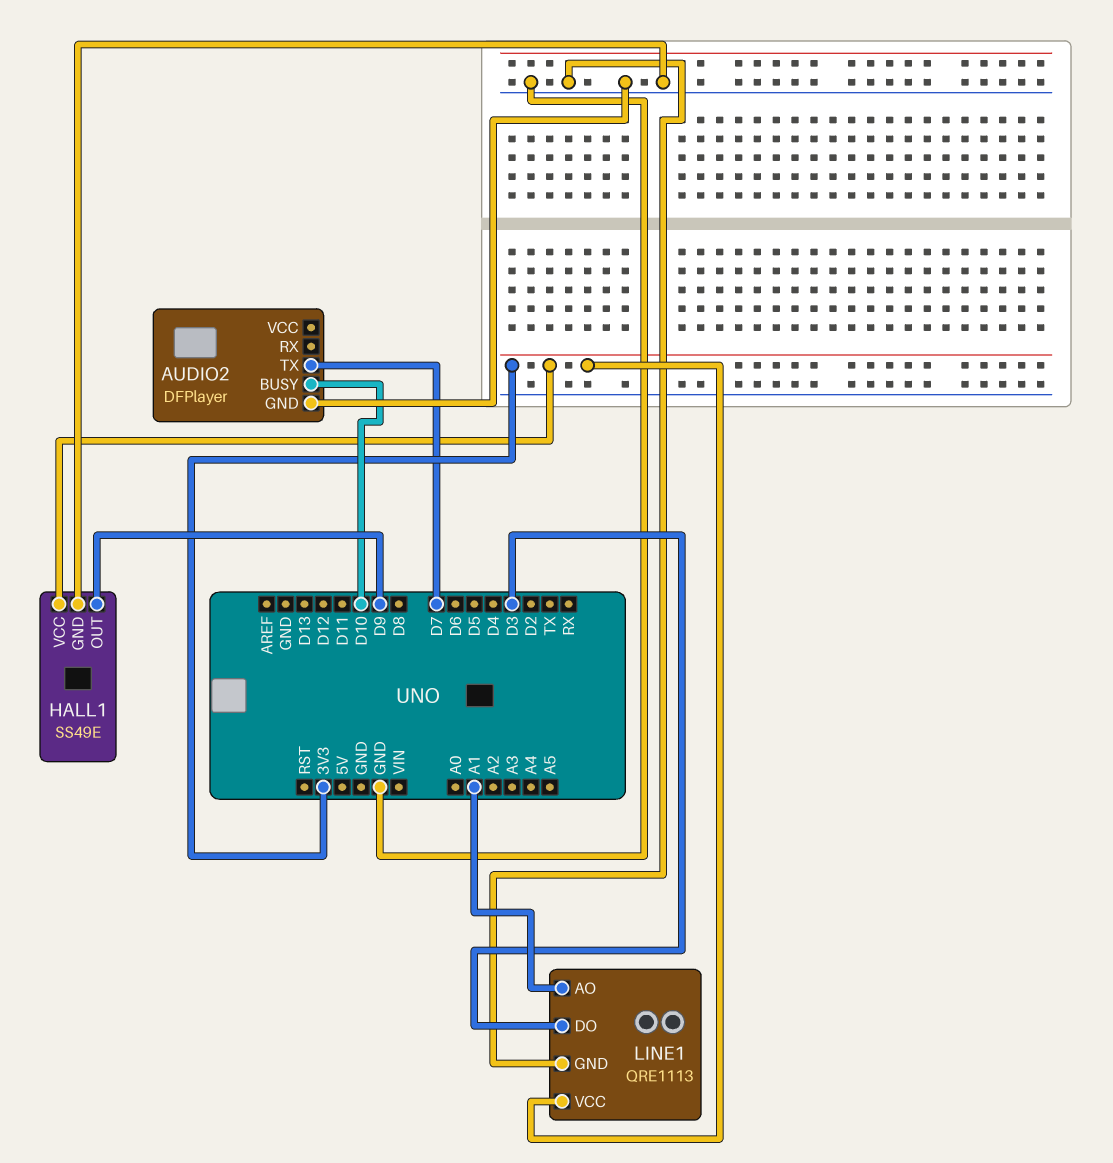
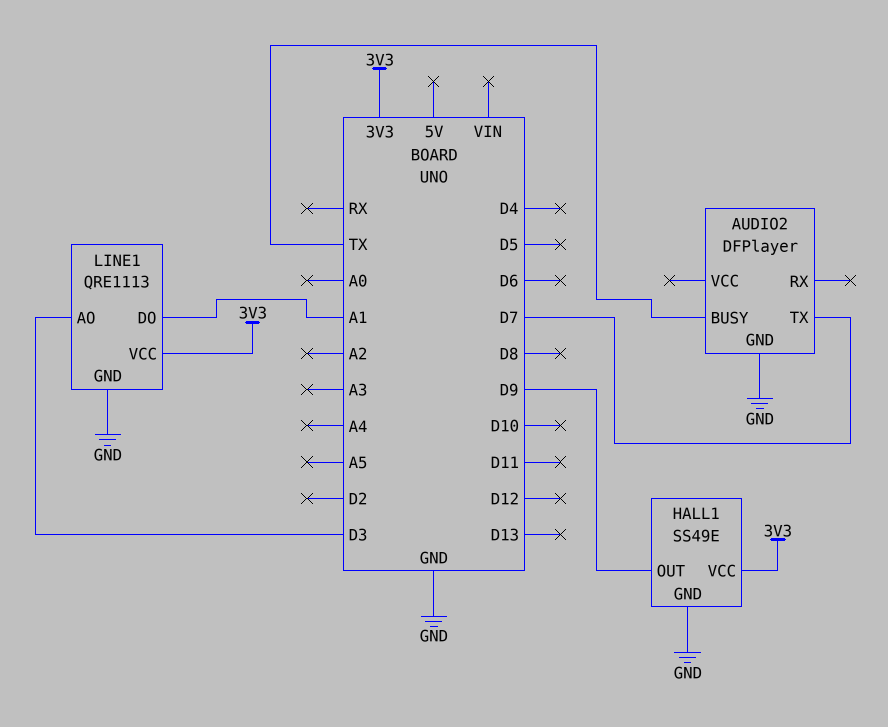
AUDIO2 pin BUSY: D10 -> TX
LINE1 pin AO: A1 -> D3
LINE1 pin DO: D3 -> A1

